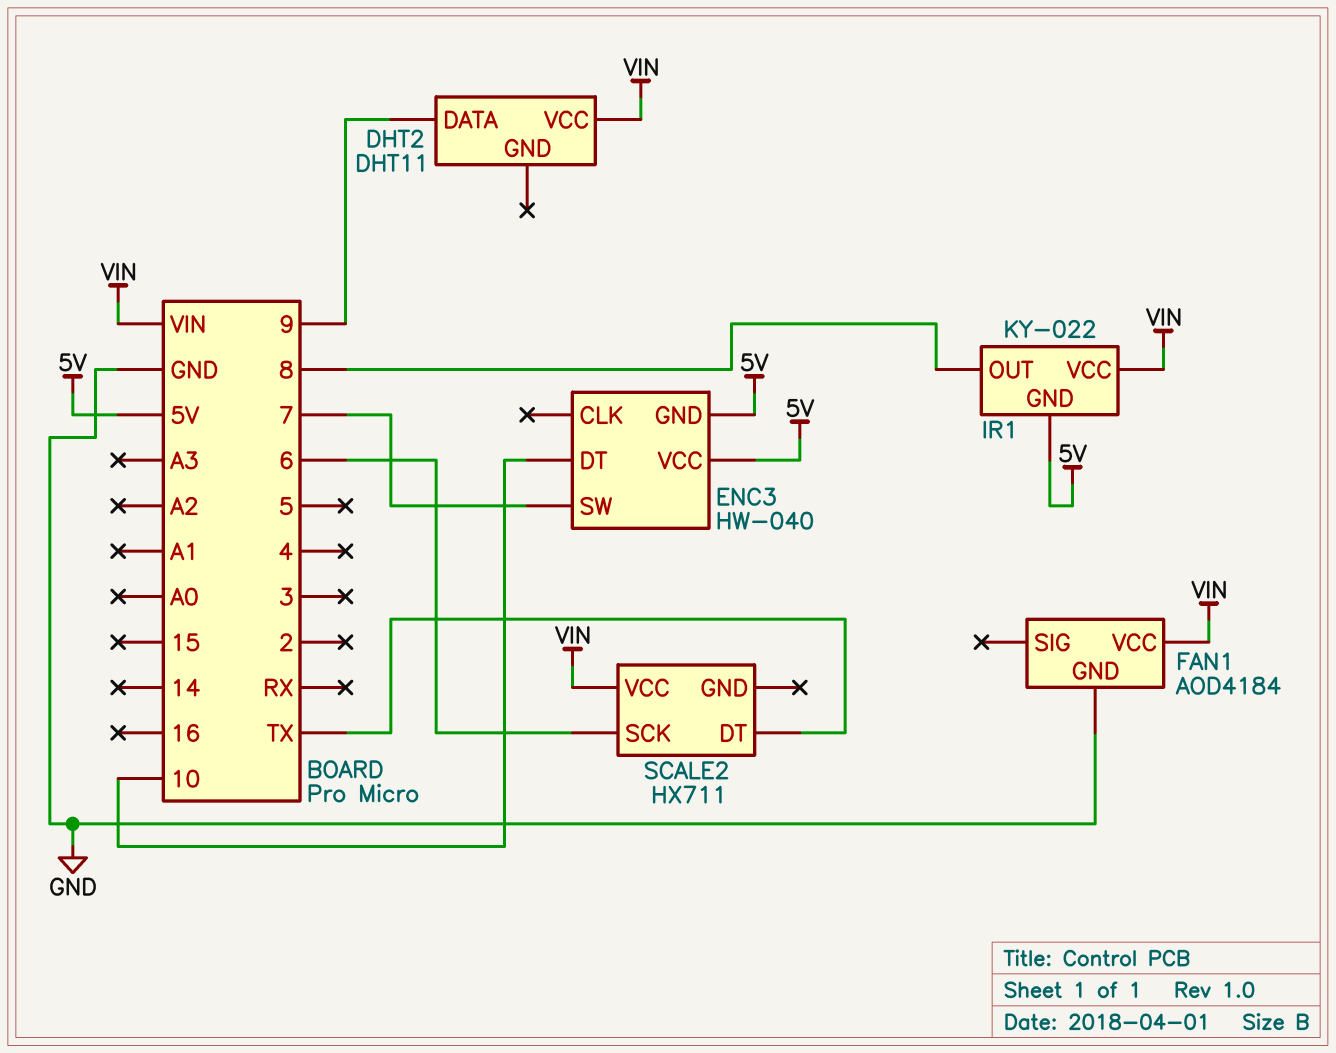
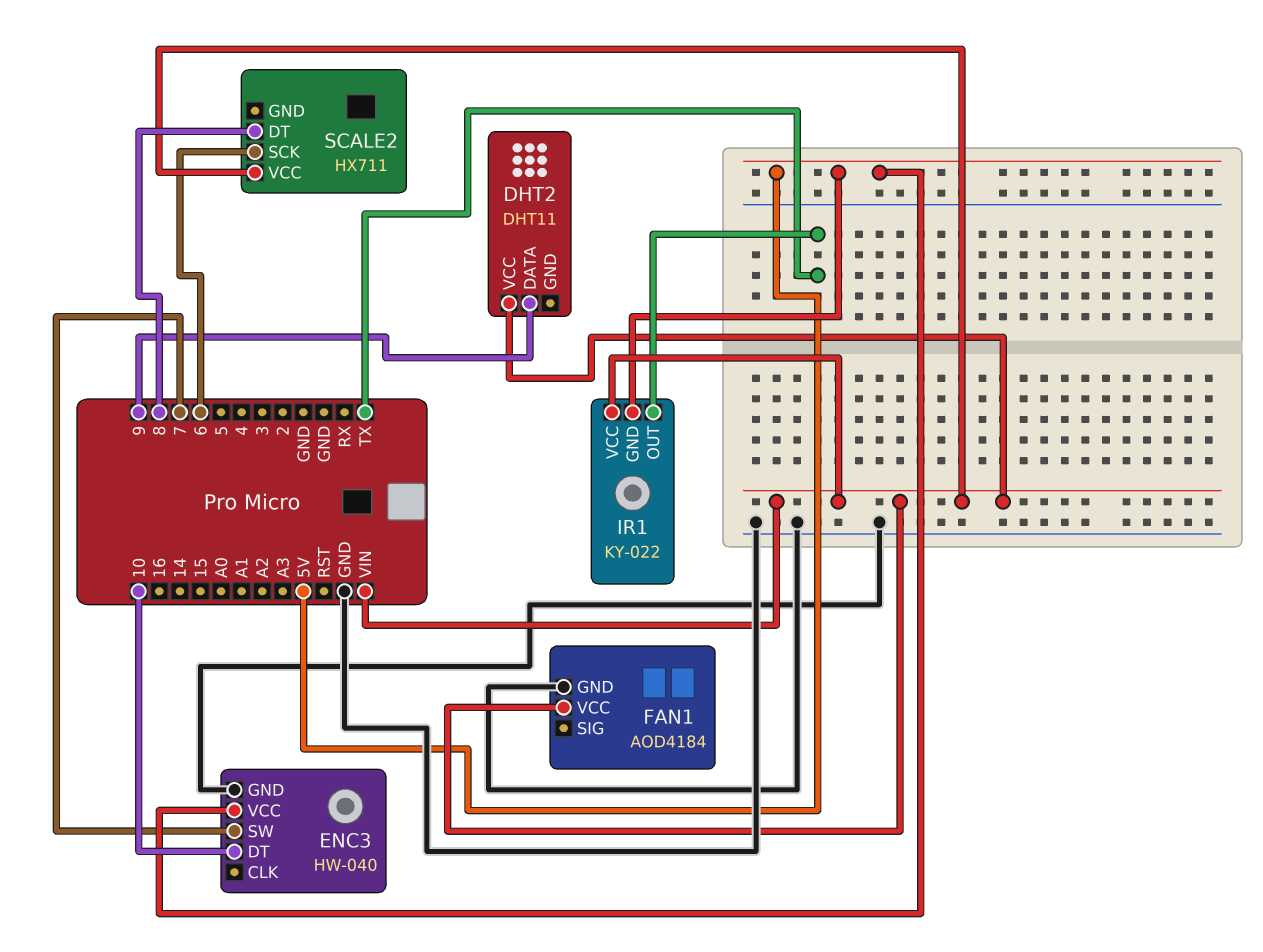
ENC3 pin GND: 5V -> GND
IR1 pin OUT: 8 -> TX
SCALE2 pin DT: TX -> 8

